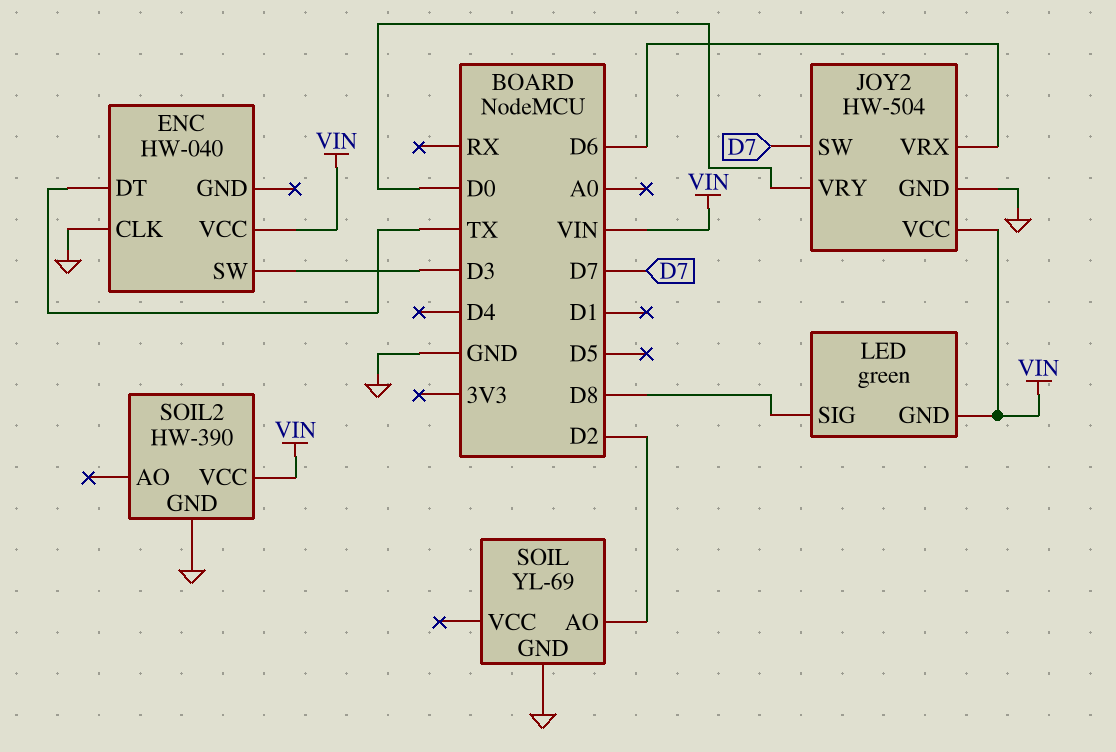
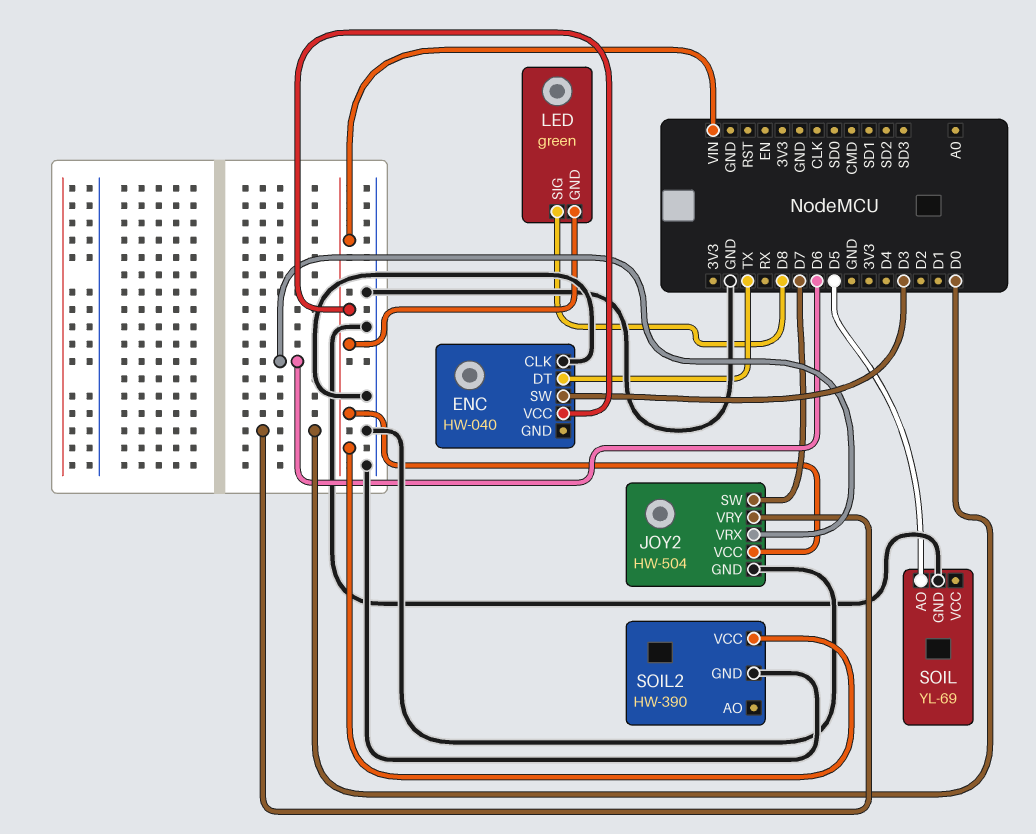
SOIL pin AO: D2 -> D5

